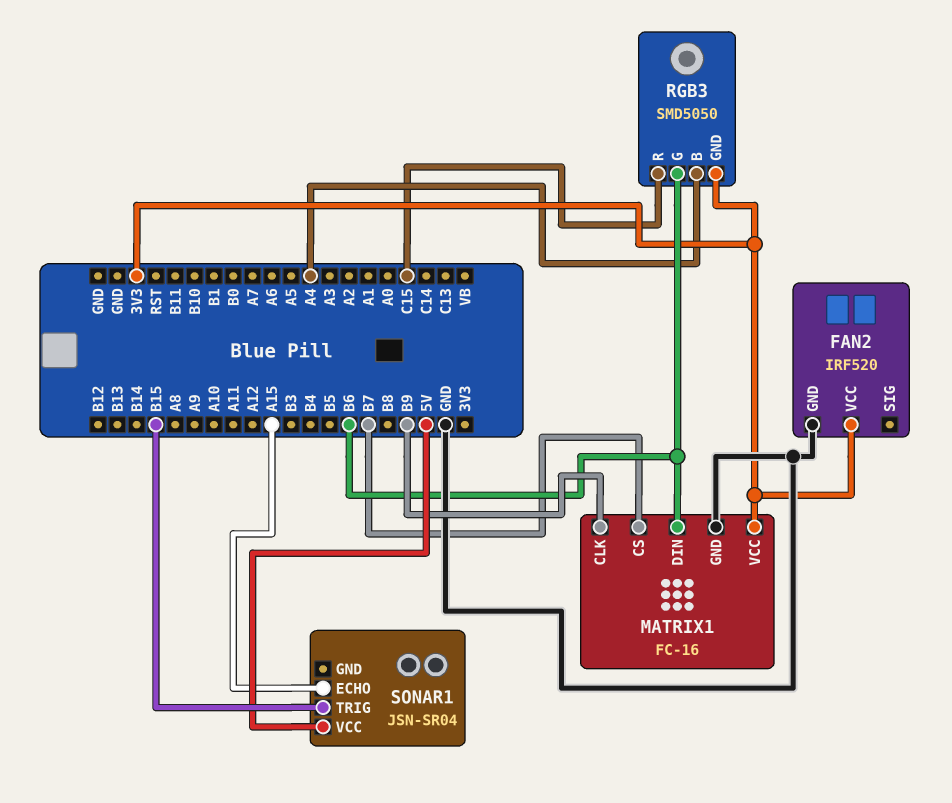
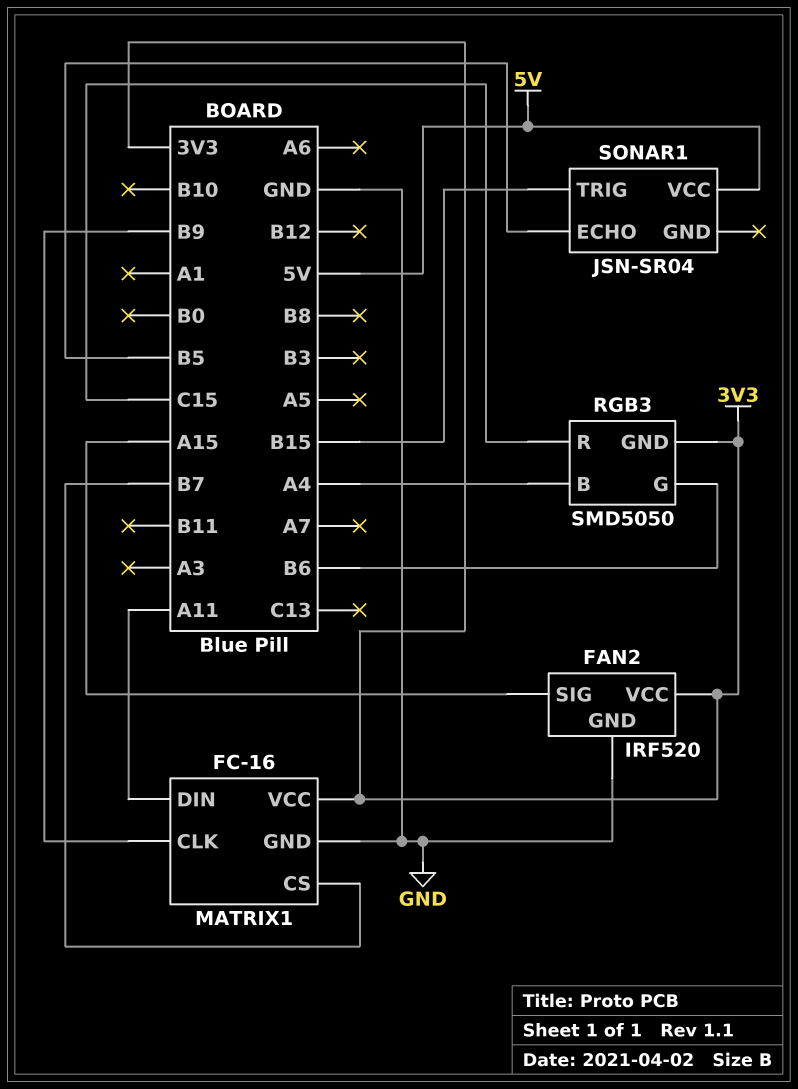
FAN2 pin SIG: none -> A15
MATRIX1 pin DIN: B6 -> A11
SONAR1 pin ECHO: A15 -> B5

